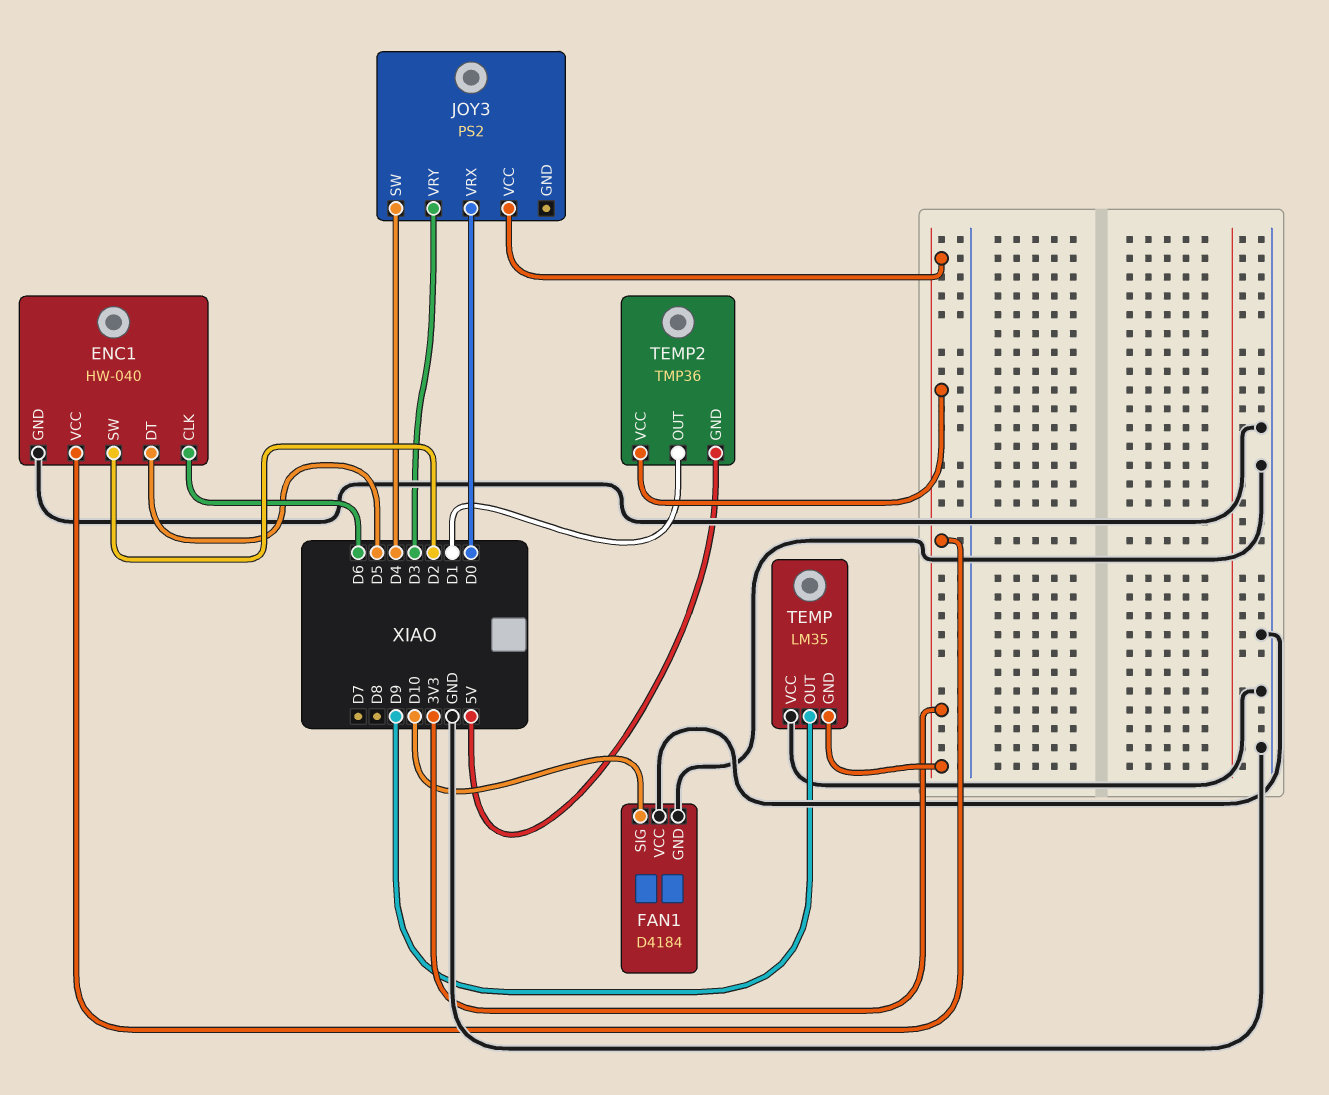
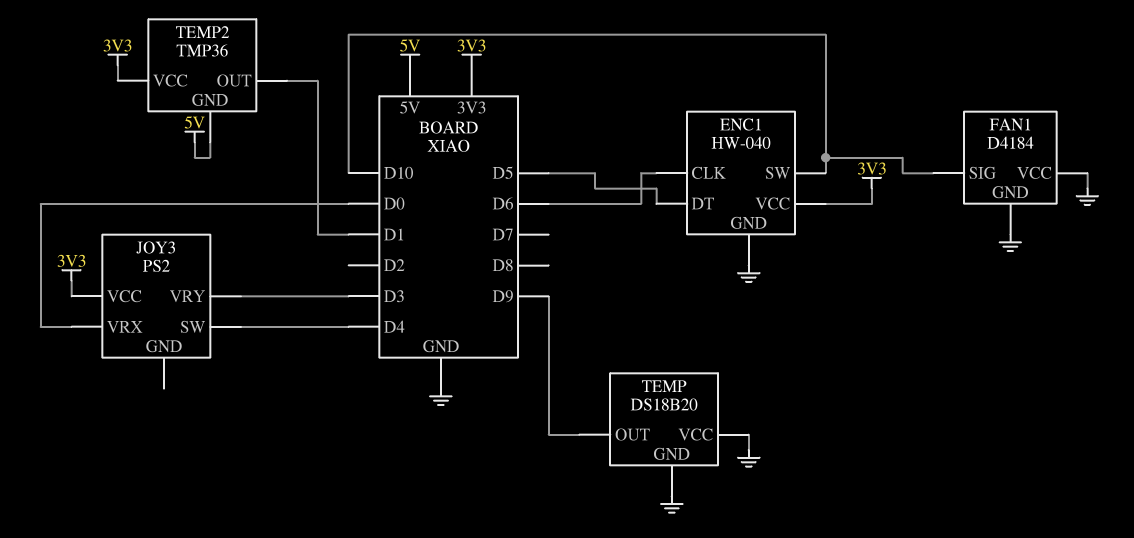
ENC1 pin SW: D2 -> D10
TEMP: LM35 -> DS18B20
TEMP pin GND: 3V3 -> GND

